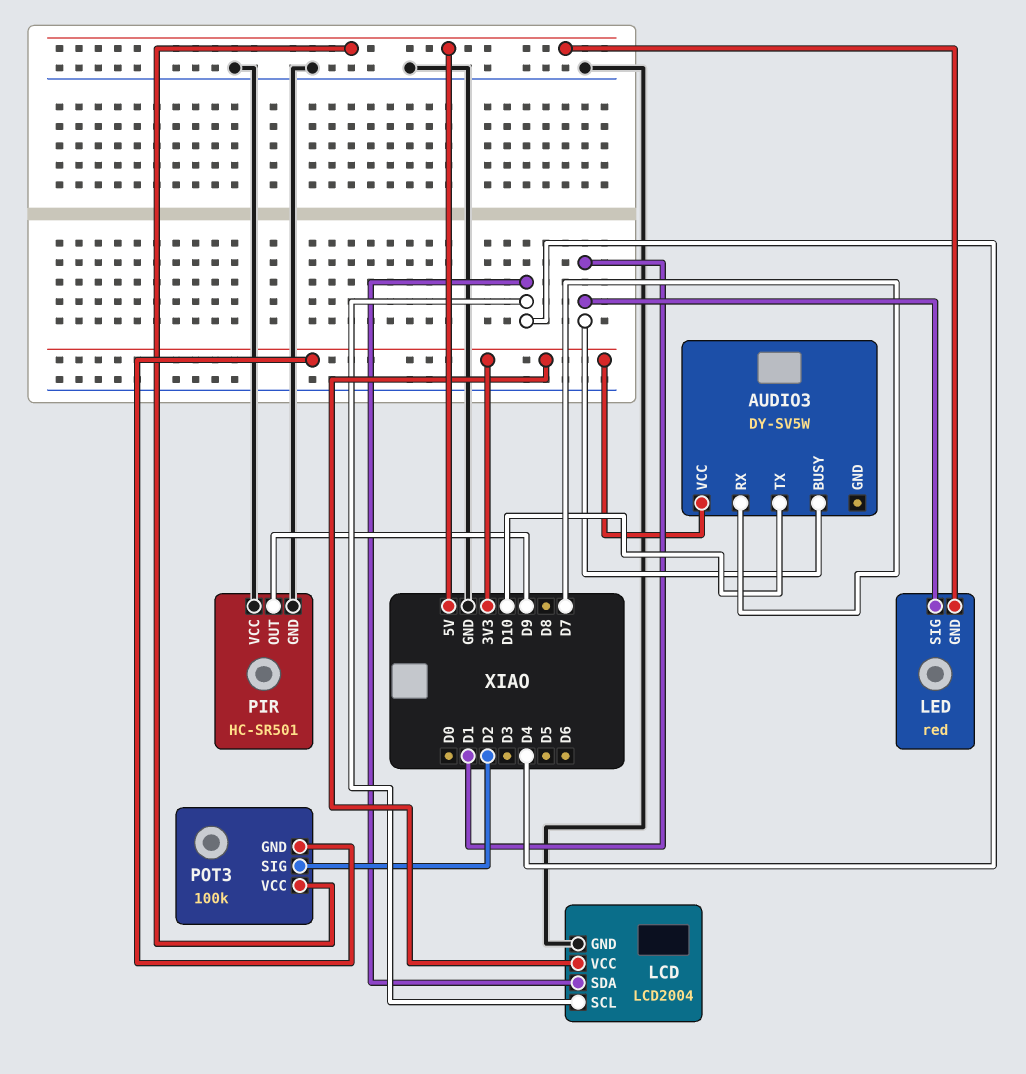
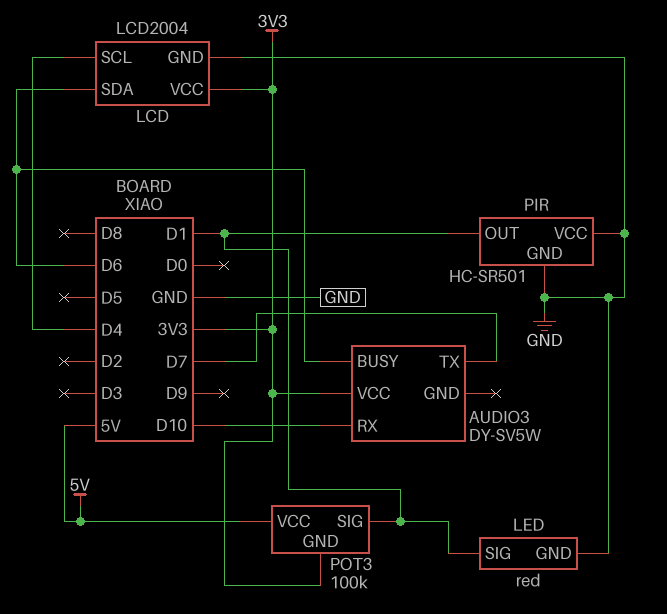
AUDIO3 pin BUSY: D1 -> D6
AUDIO3 pin RX: D7 -> D10
AUDIO3 pin TX: D10 -> D7
LCD pin SDA: D4 -> D6
LED pin GND: 5V -> GND
PIR pin OUT: D9 -> D1
POT3 pin SIG: D2 -> D1

